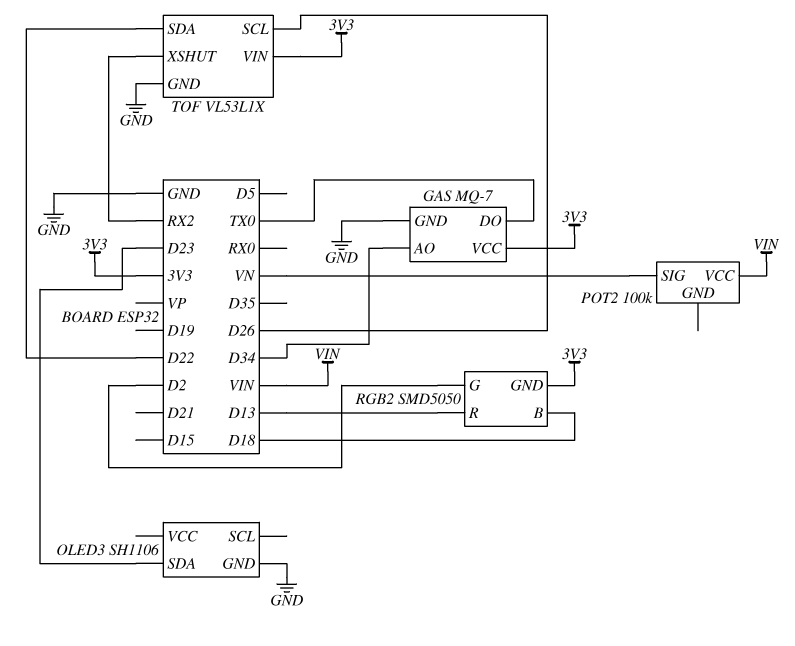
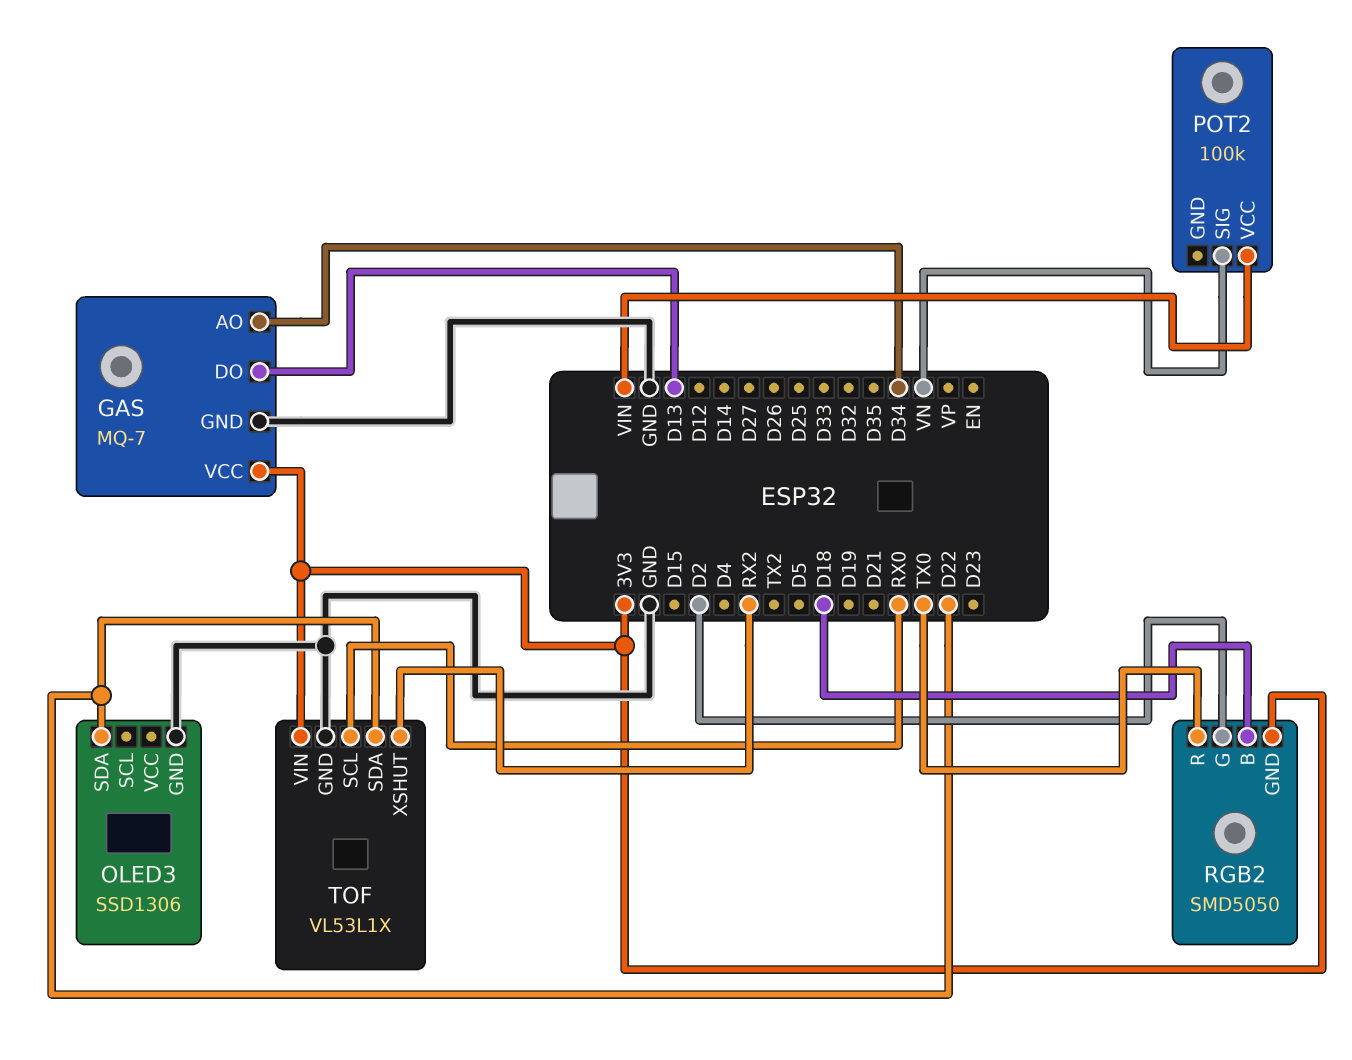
GAS pin DO: TX0 -> D13
OLED3: SH1106 -> SSD1306
OLED3 pin SDA: D23 -> D22
RGB2 pin R: D13 -> TX0
TOF pin SCL: D26 -> RX0

